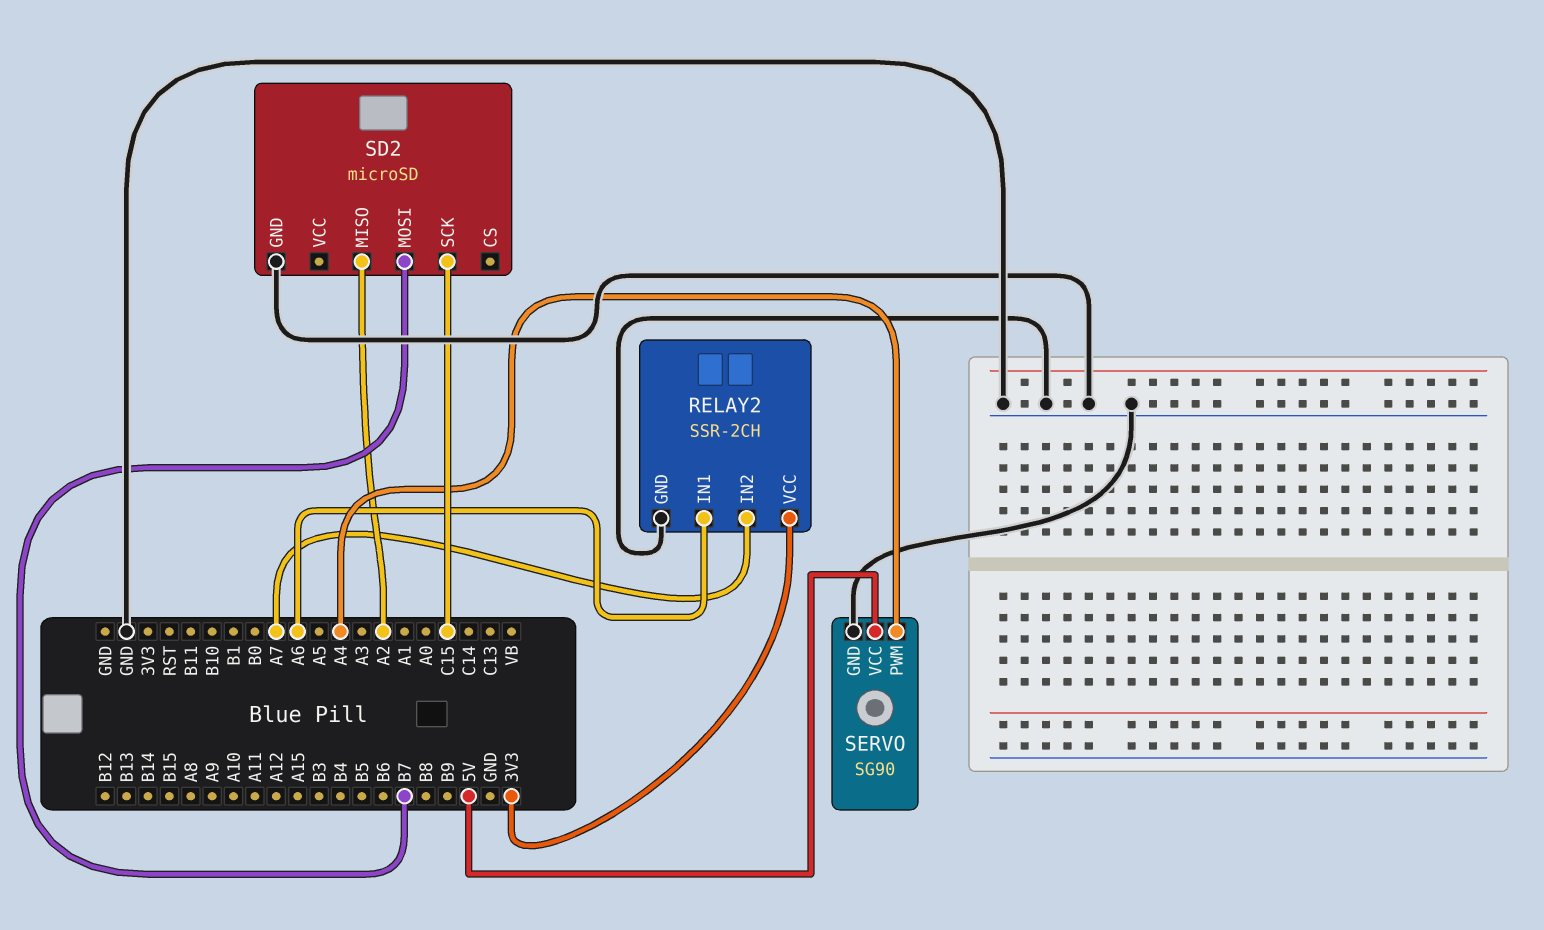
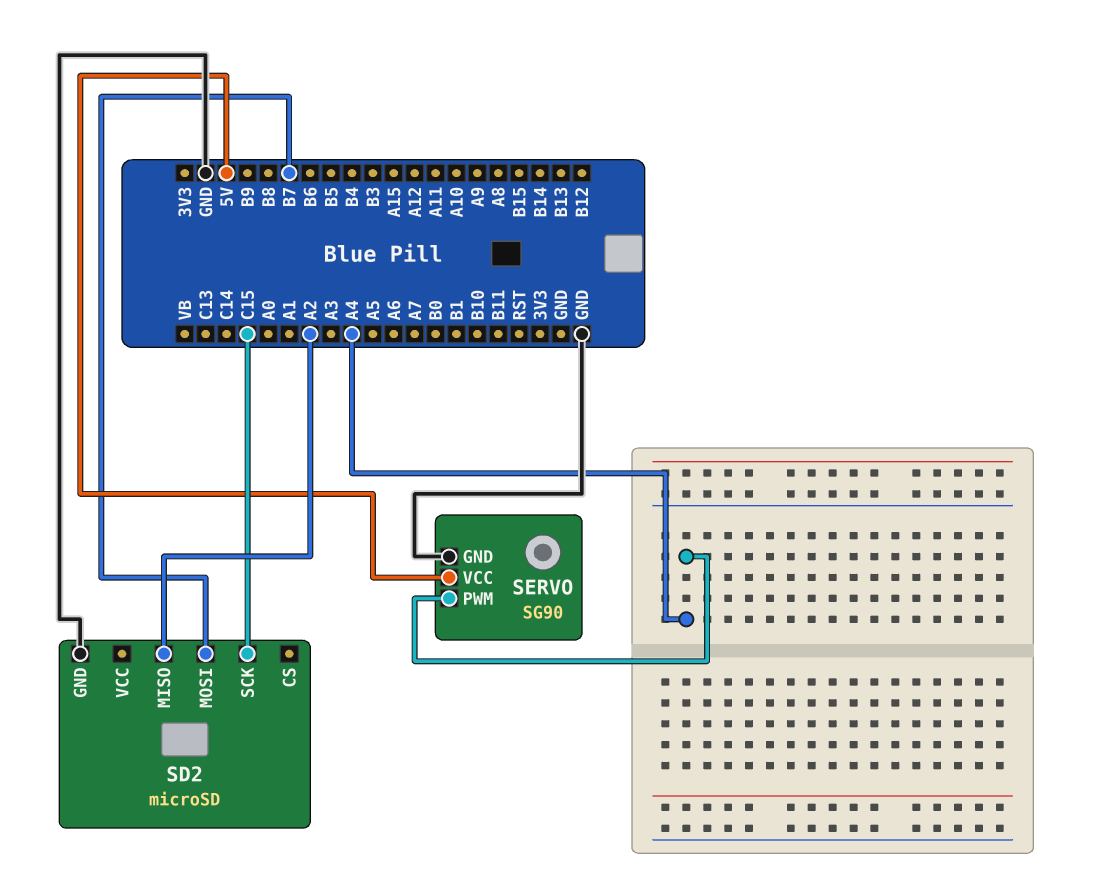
RELAY2: SSR-2CH -> none
RELAY2 pin GND: GND -> none
RELAY2 pin IN1: A6 -> none
RELAY2 pin IN2: A7 -> none
RELAY2 pin VCC: 3V3 -> none

